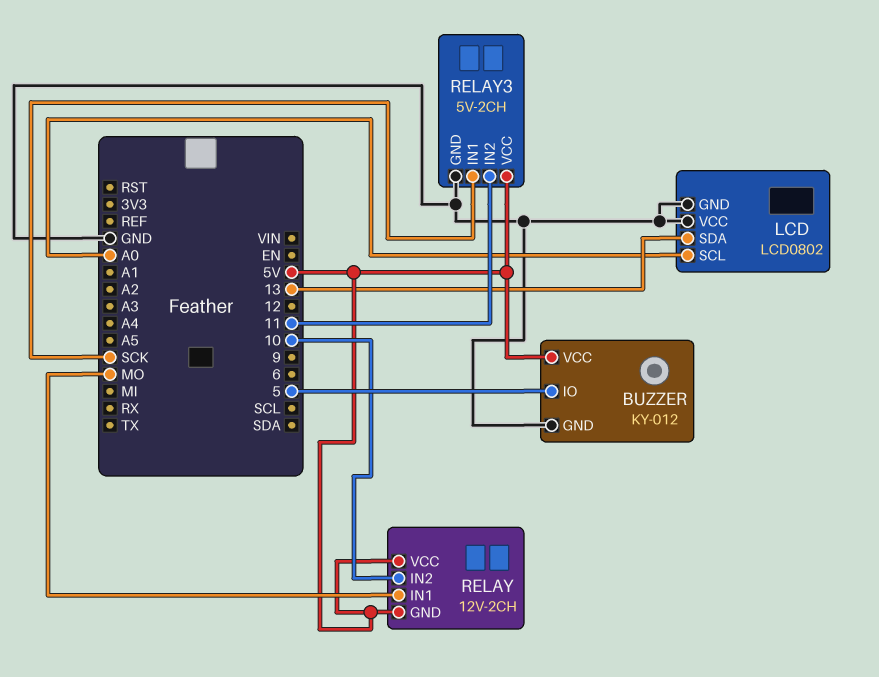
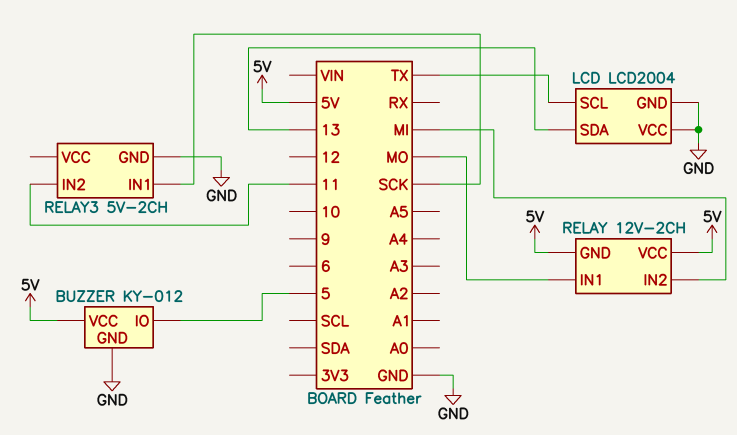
LCD: LCD0802 -> LCD2004
LCD pin SCL: A0 -> TX
RELAY pin IN2: 10 -> MI
RELAY3 pin VCC: 5V -> none

